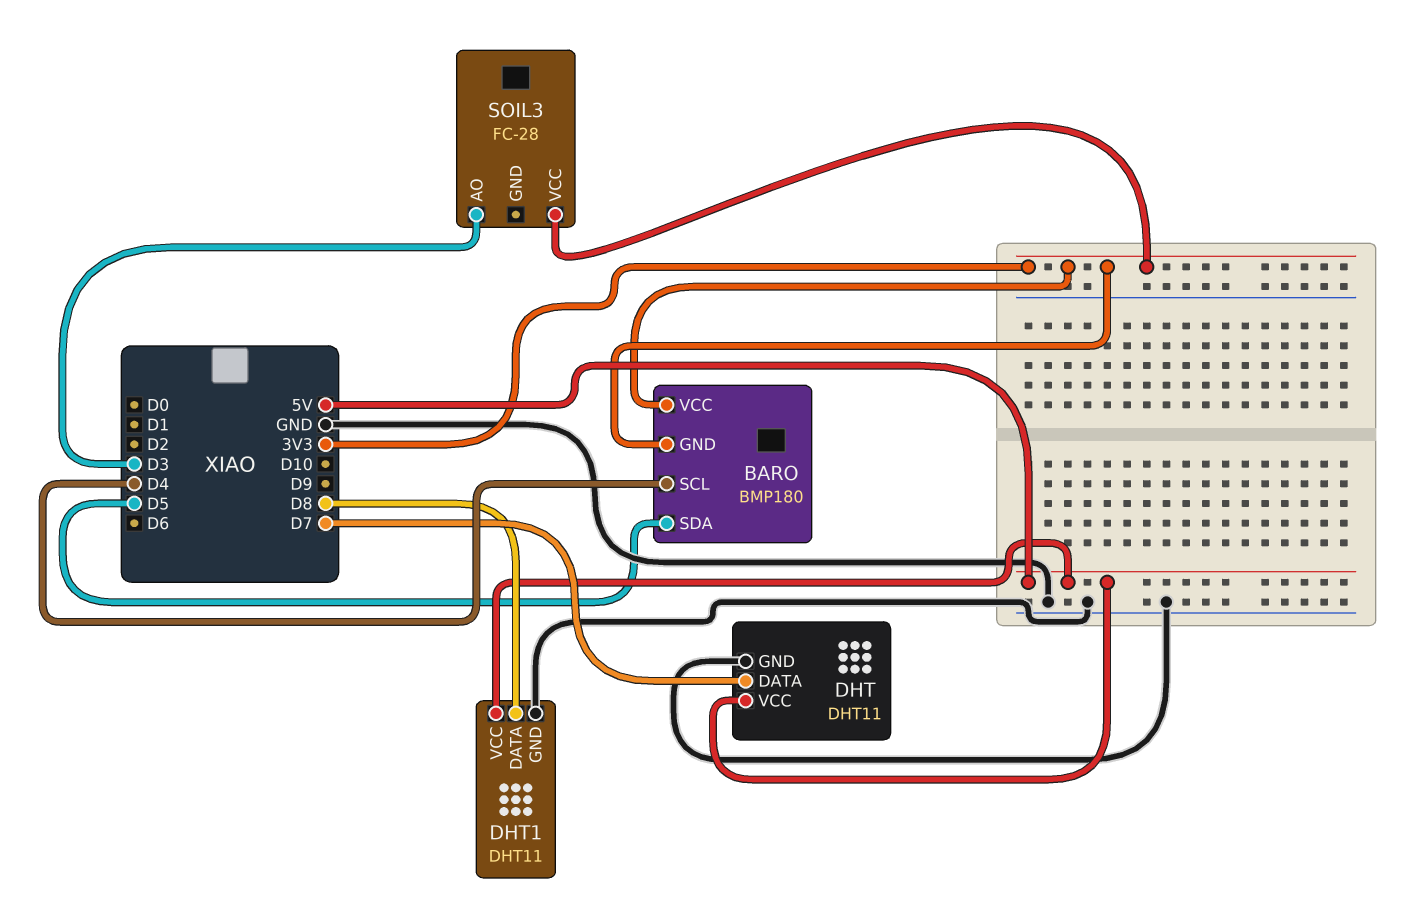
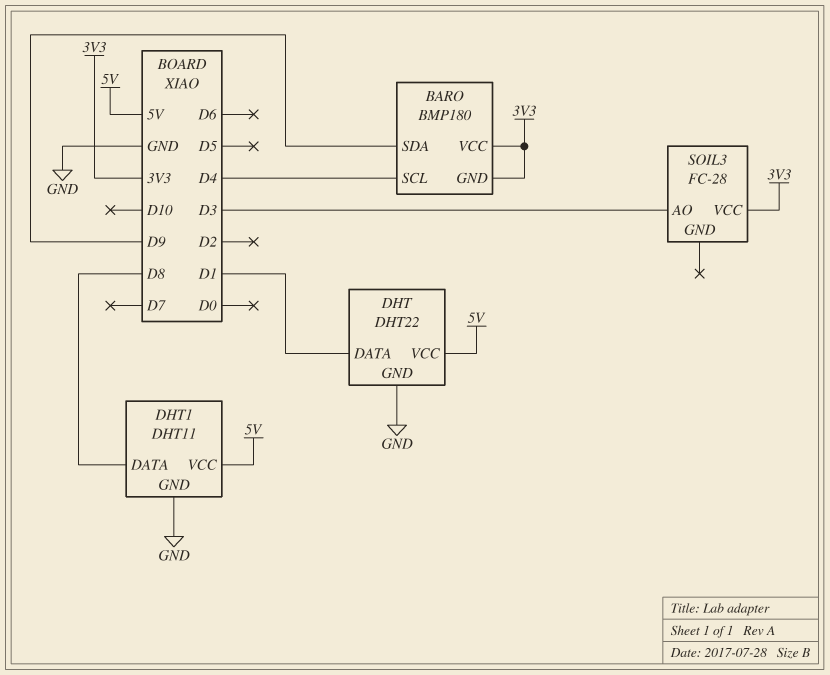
BARO pin SDA: D5 -> D9
DHT: DHT11 -> DHT22
DHT pin DATA: D7 -> D1

